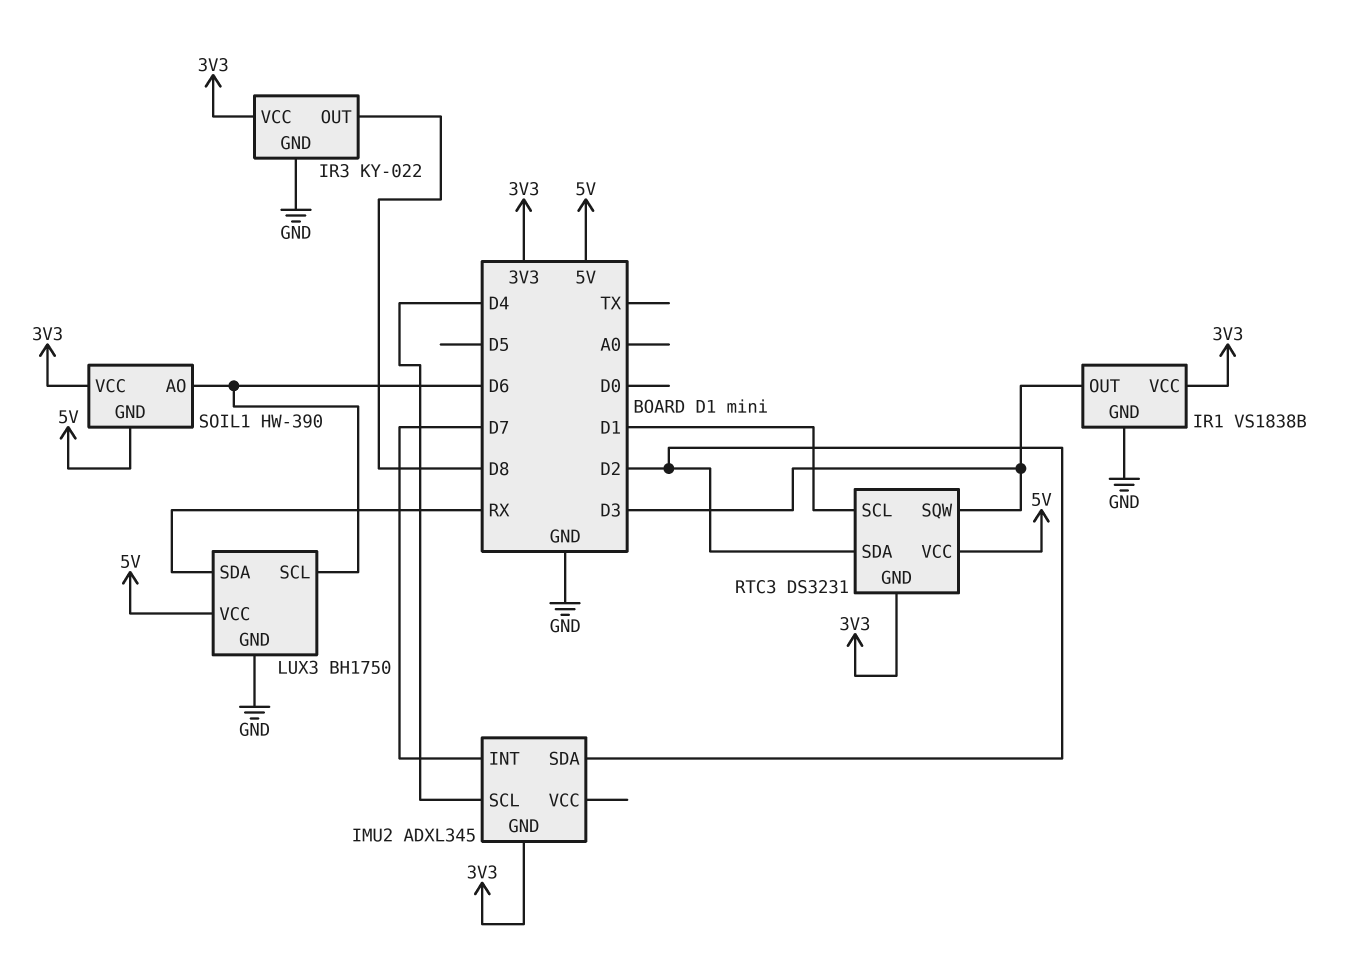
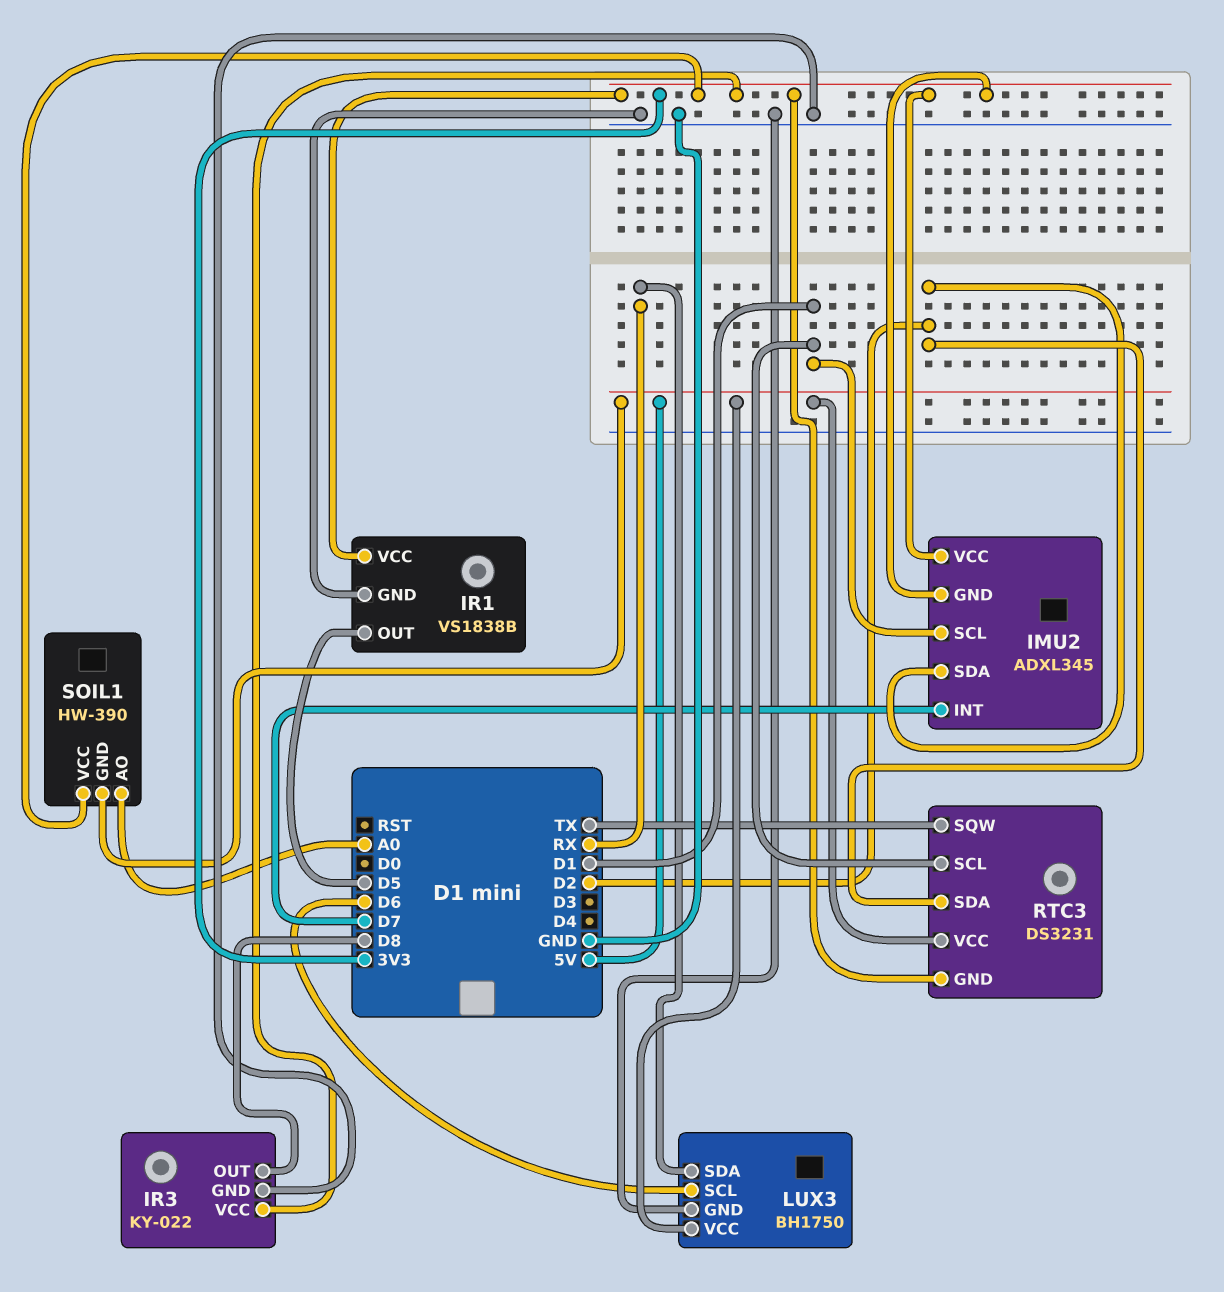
IMU2 pin SCL: D4 -> D1
IMU2 pin VCC: none -> 3V3
IR1 pin OUT: D3 -> D5
RTC3 pin SQW: D3 -> TX
SOIL1 pin AO: D6 -> A0

